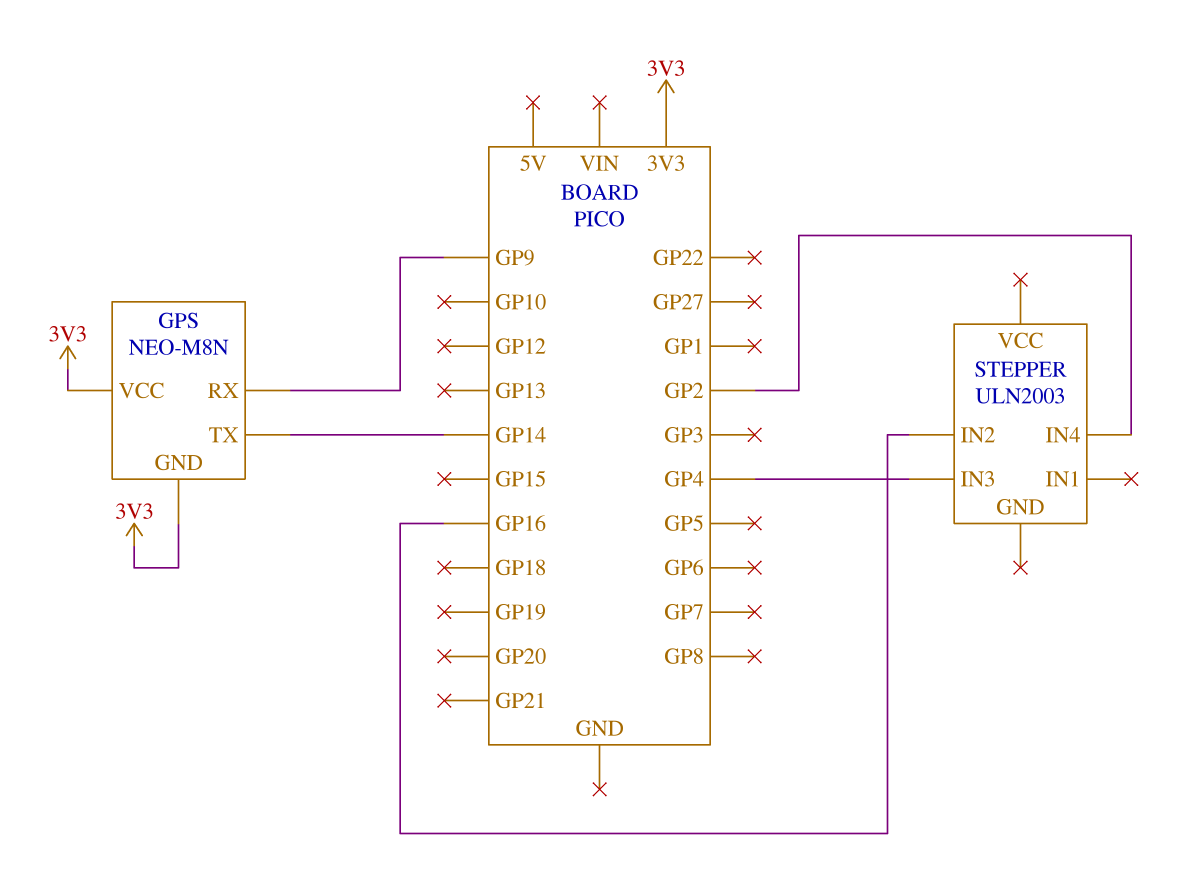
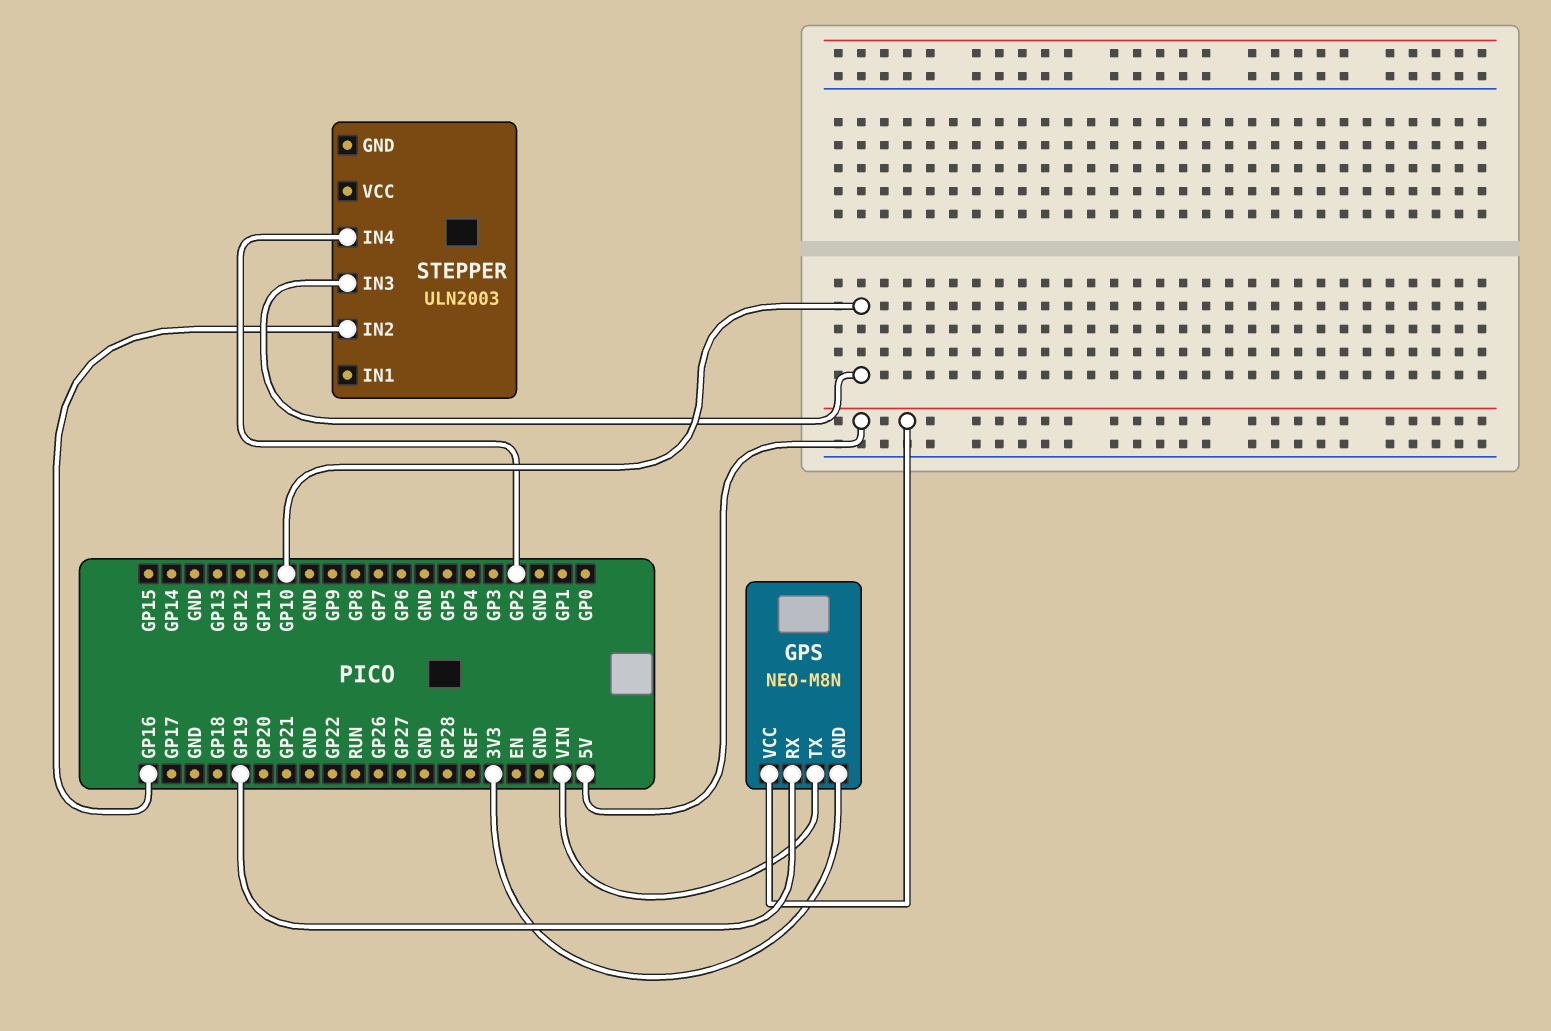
GPS pin RX: GP9 -> GP19
GPS pin TX: GP14 -> VIN
GPS pin VCC: 3V3 -> 5V
STEPPER pin IN3: GP4 -> GP10

